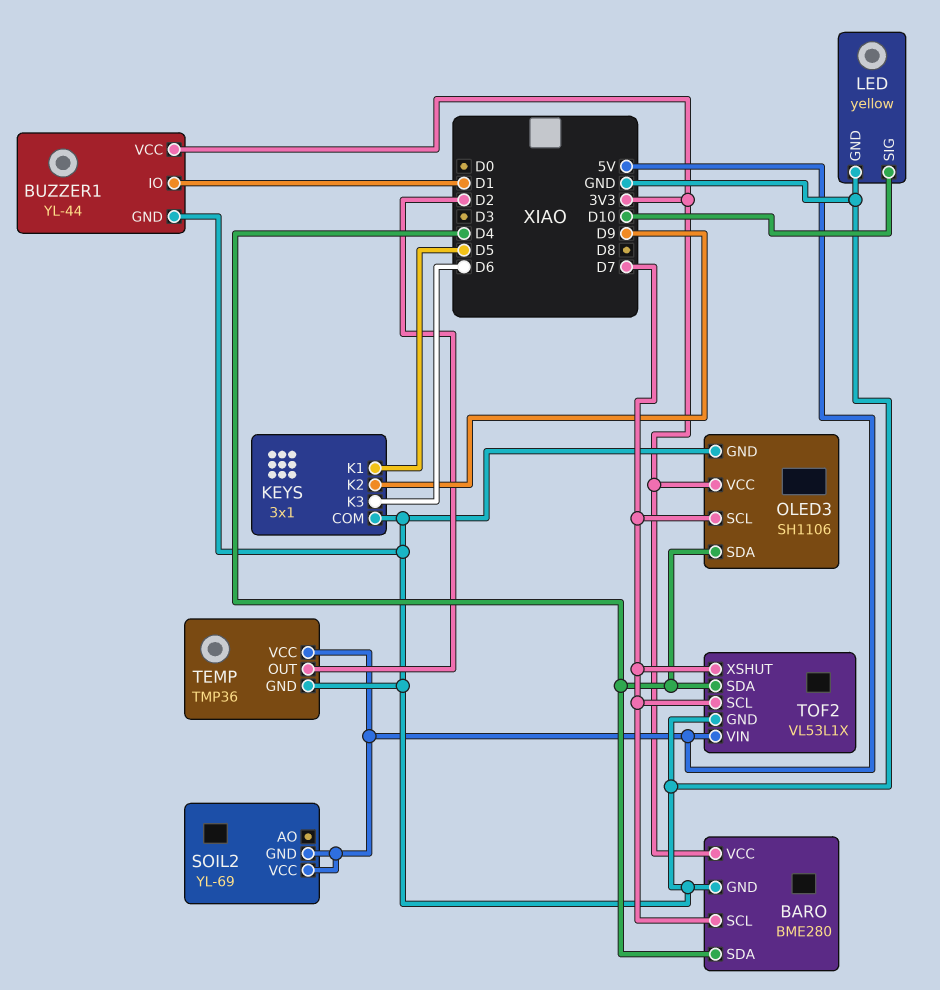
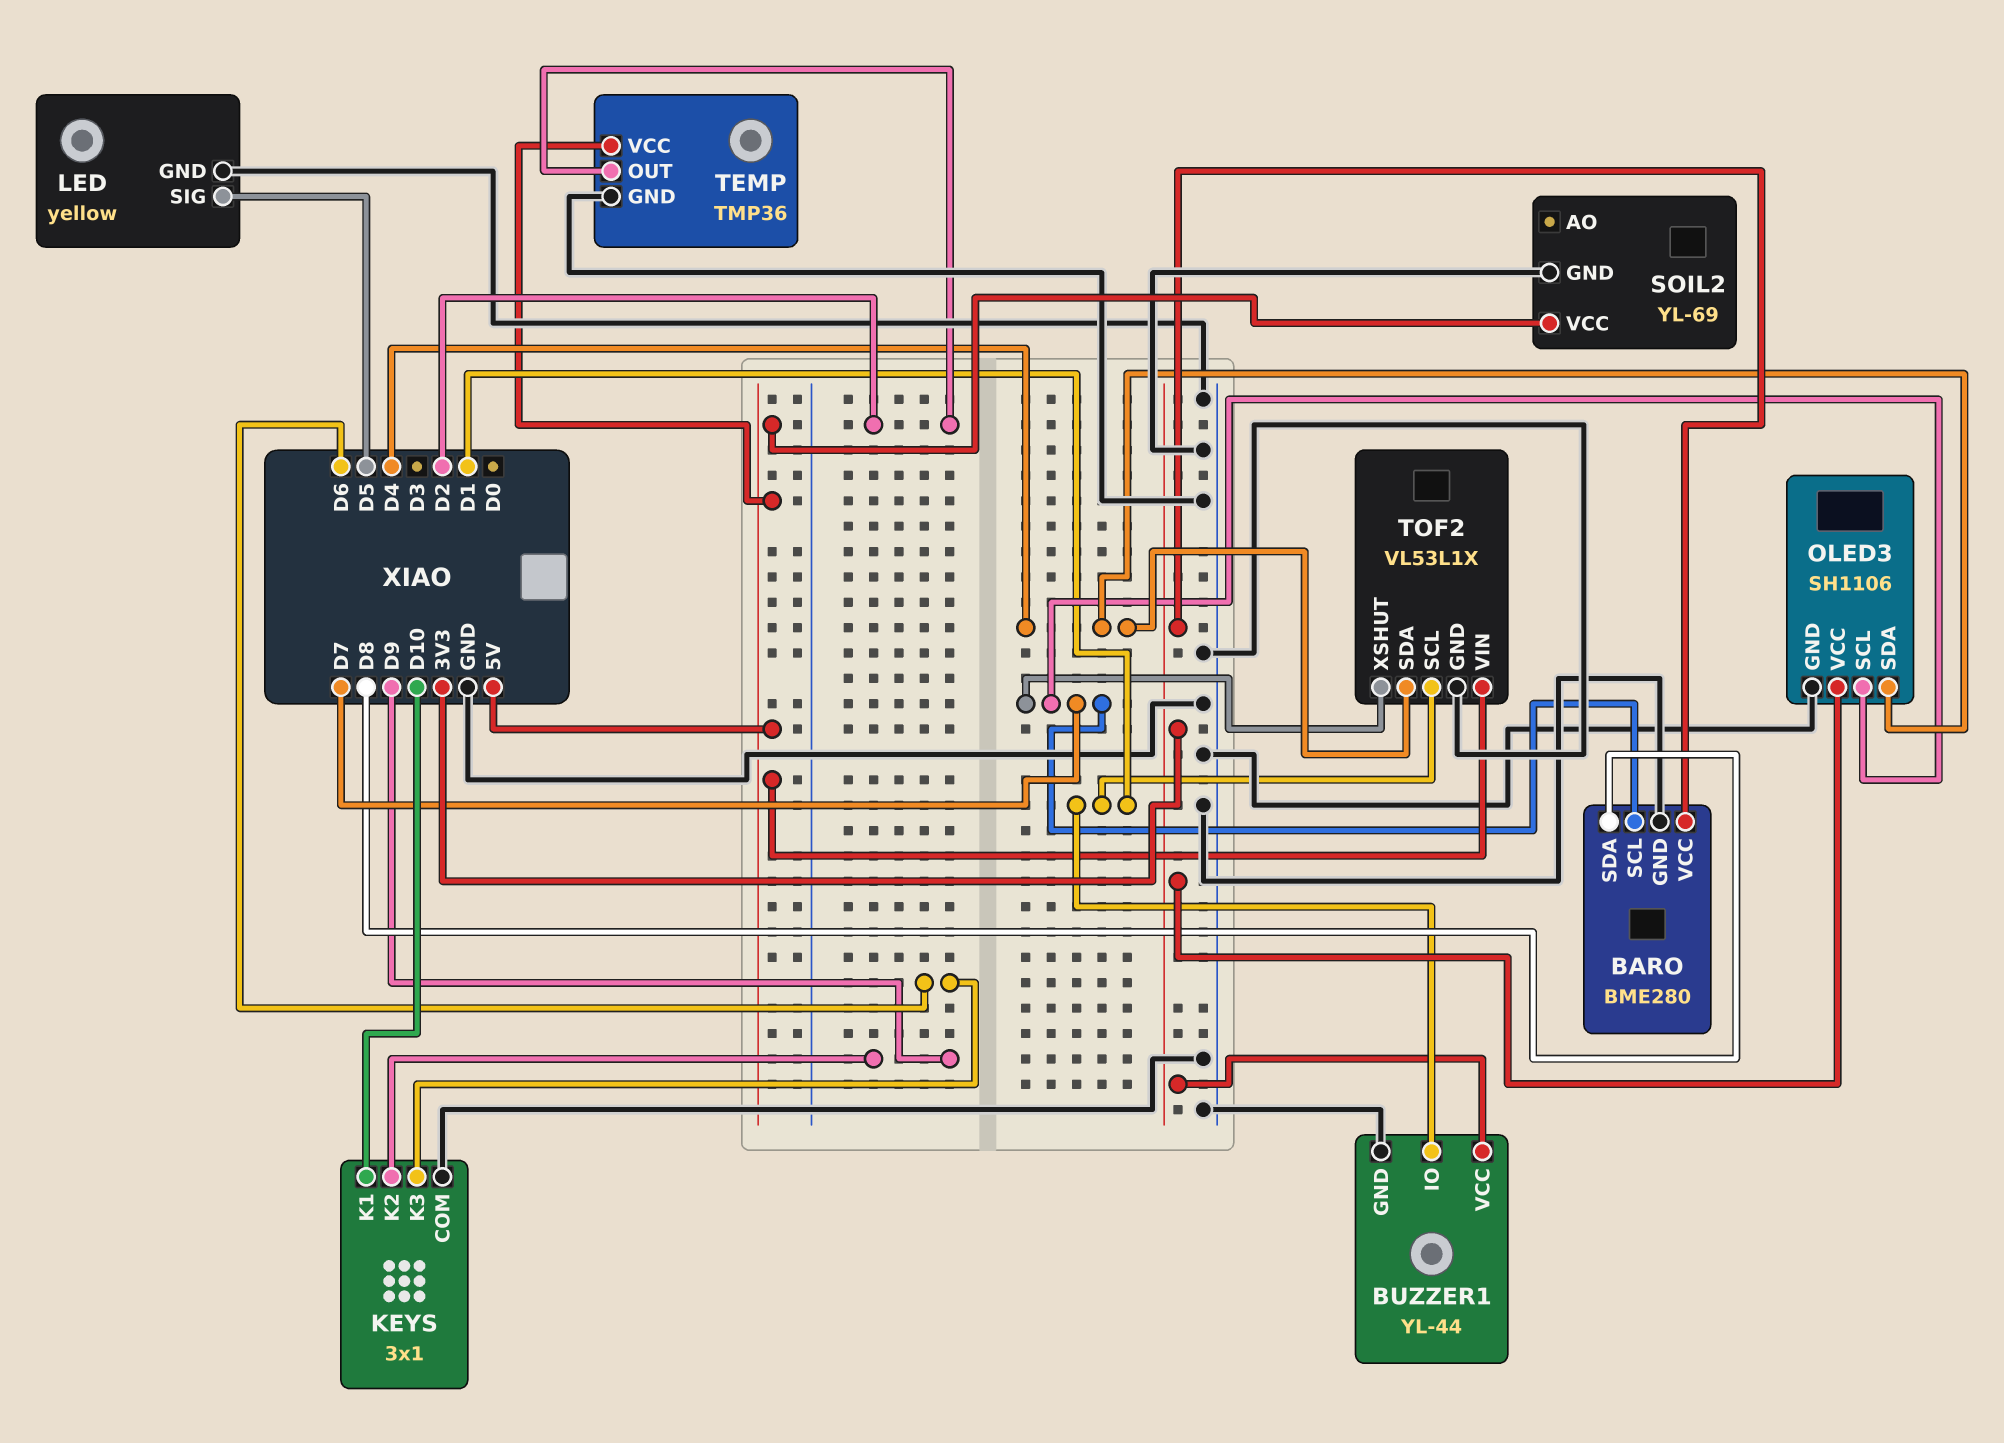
BARO pin SDA: D4 -> D8
KEYS pin K1: D5 -> D10
LED pin SIG: D10 -> D5
SOIL2 pin GND: 5V -> GND
TOF2 pin SCL: D7 -> D1

